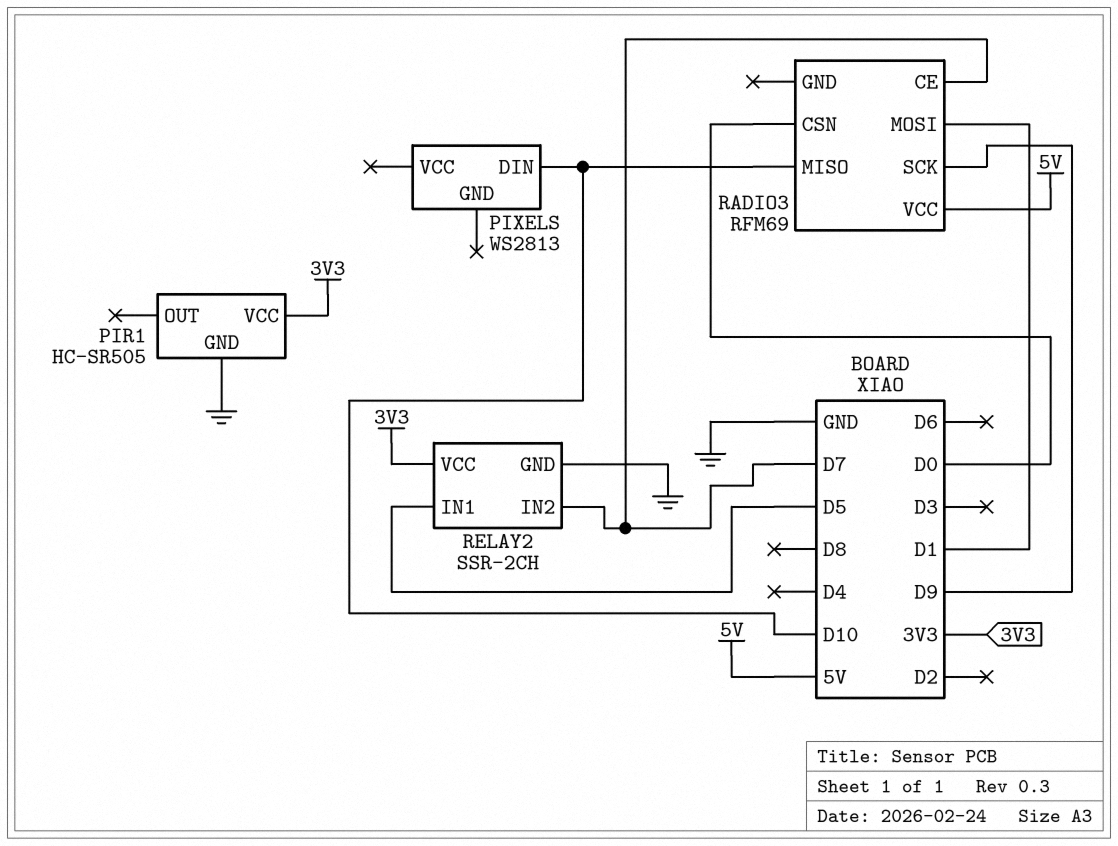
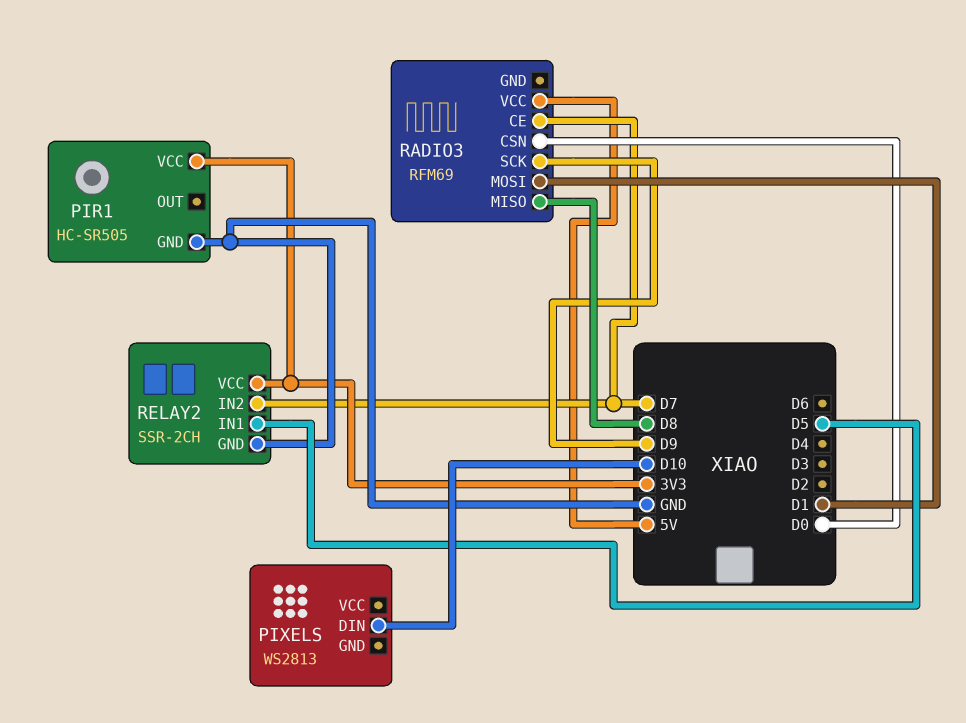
RADIO3 pin MISO: D10 -> D8

